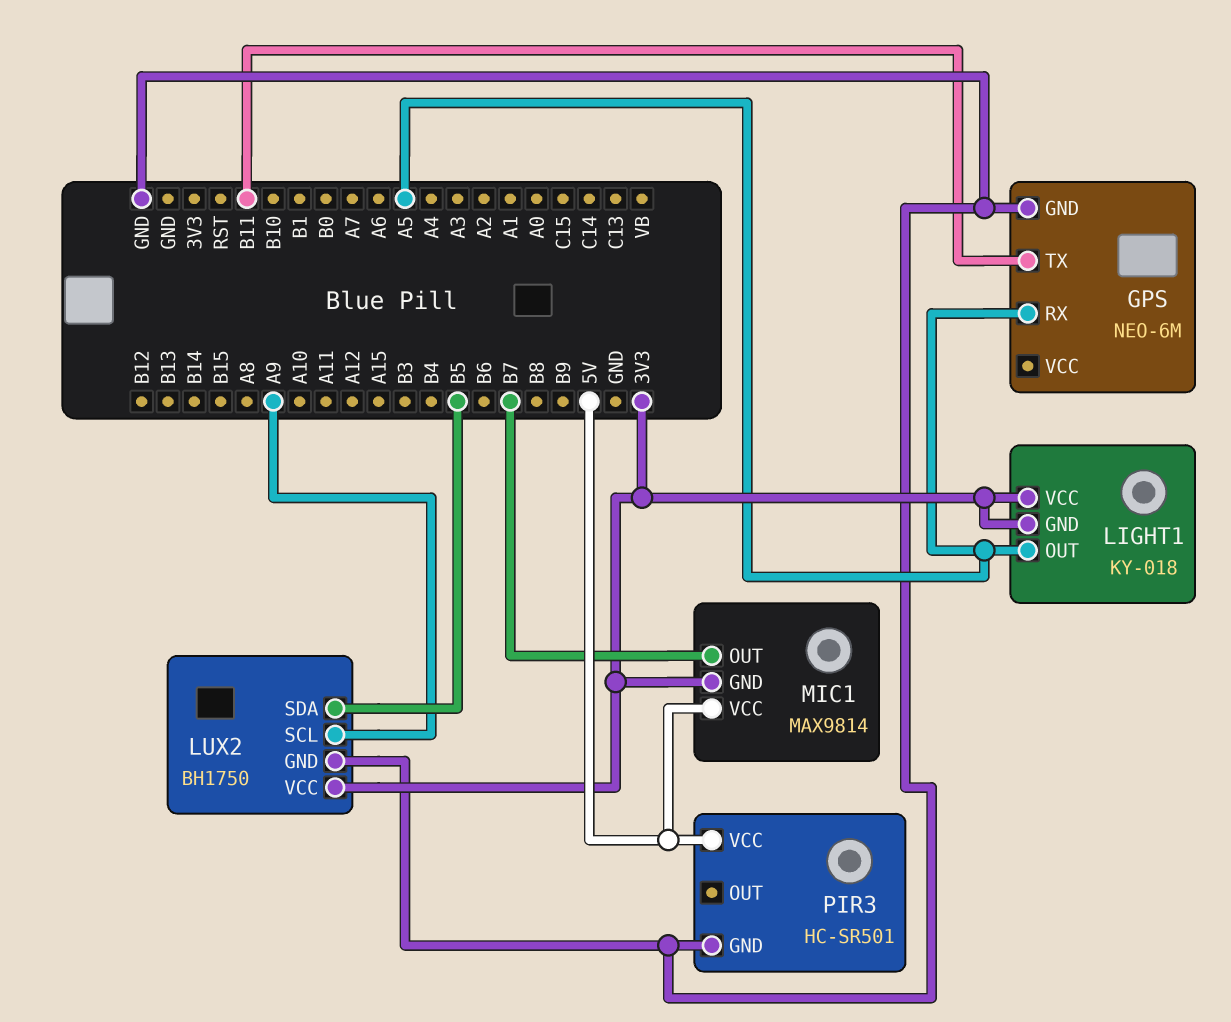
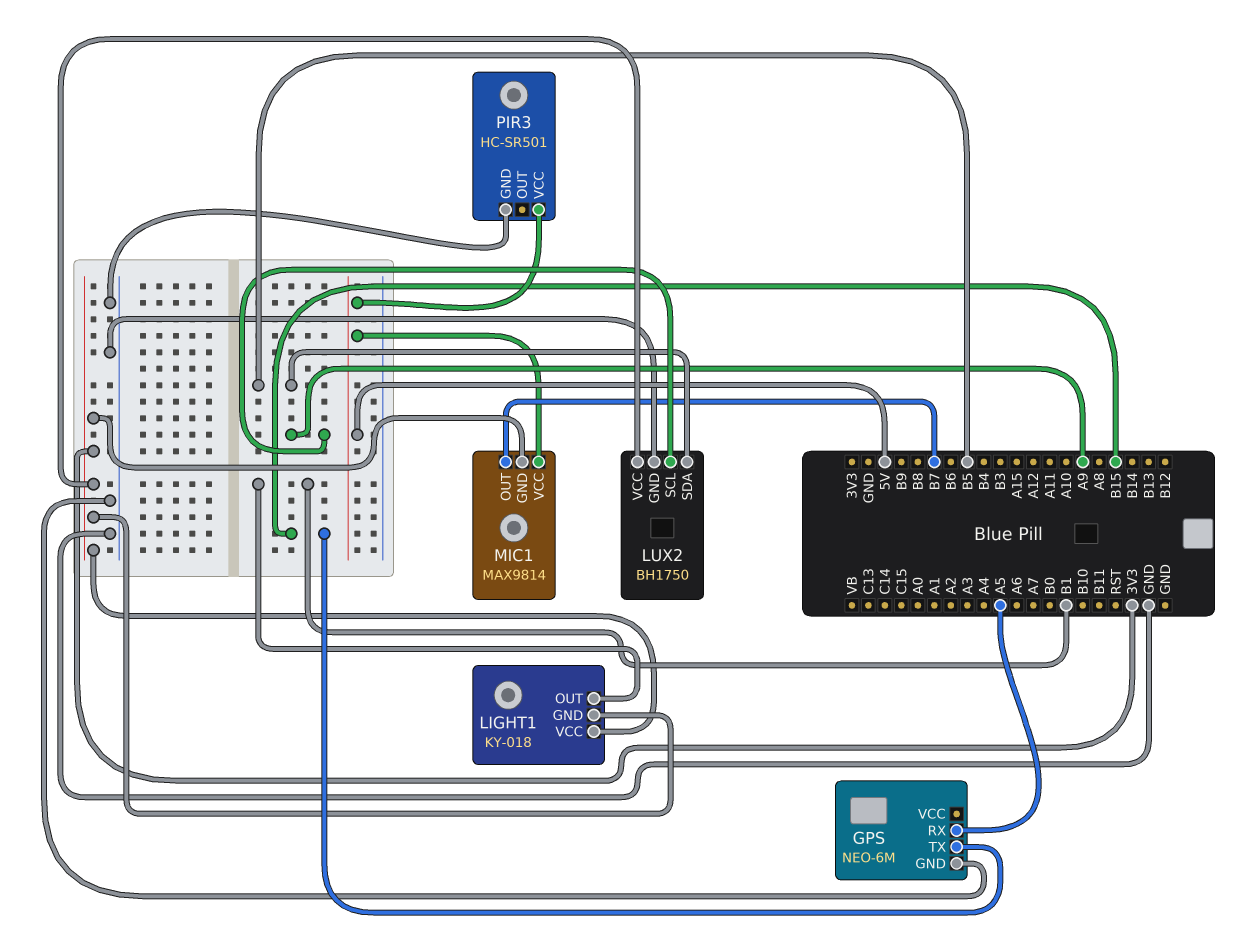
GPS pin TX: B11 -> B15
LIGHT1 pin OUT: A5 -> B1

